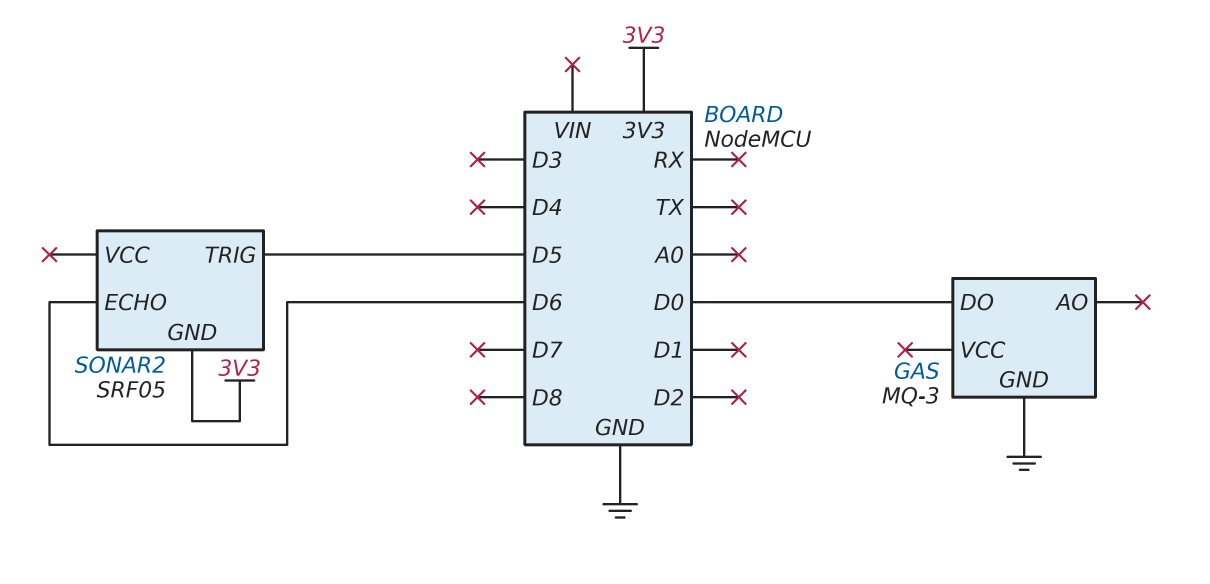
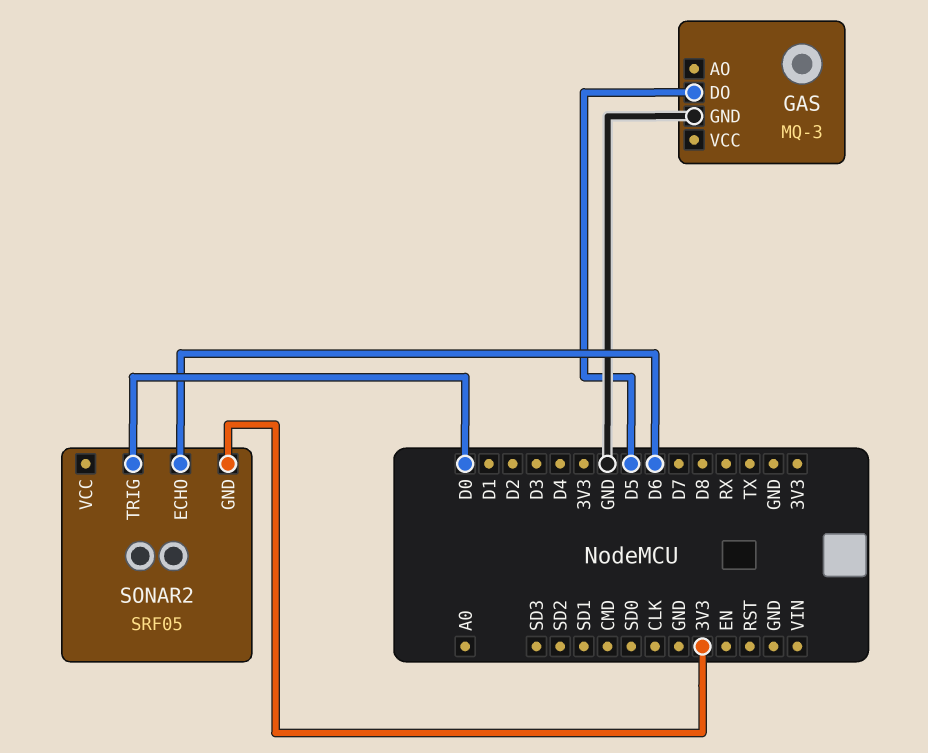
GAS pin DO: D0 -> D5
SONAR2 pin TRIG: D5 -> D0

